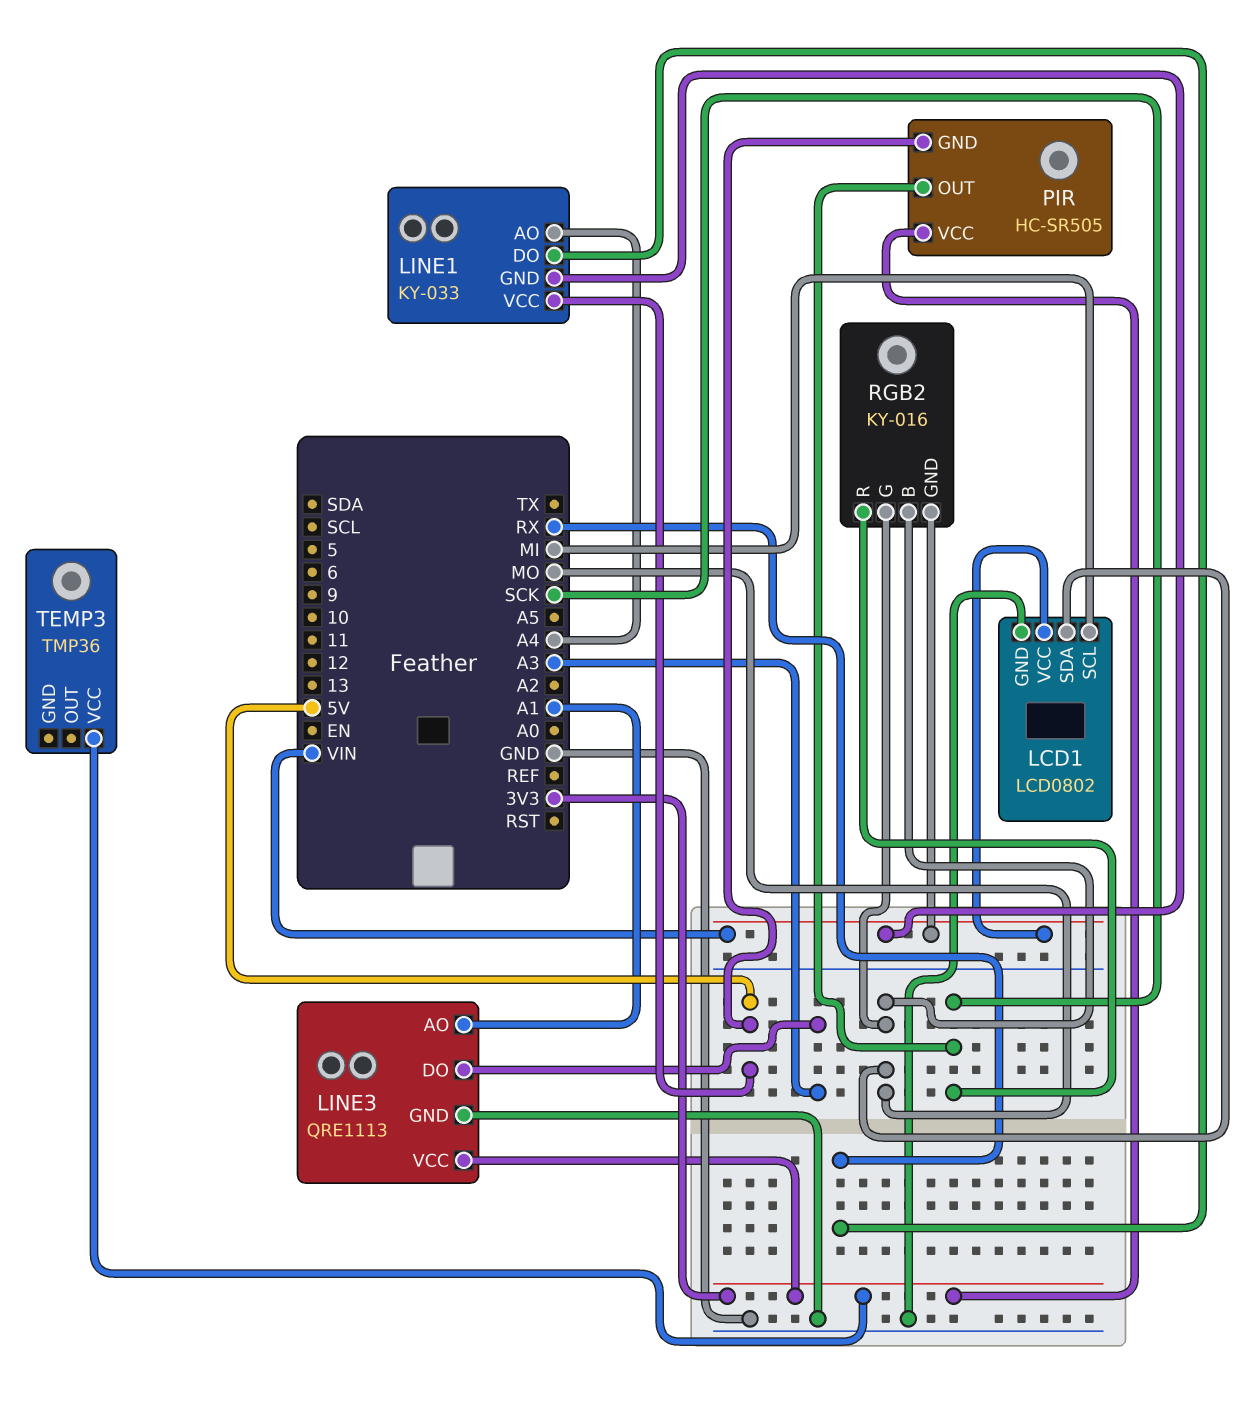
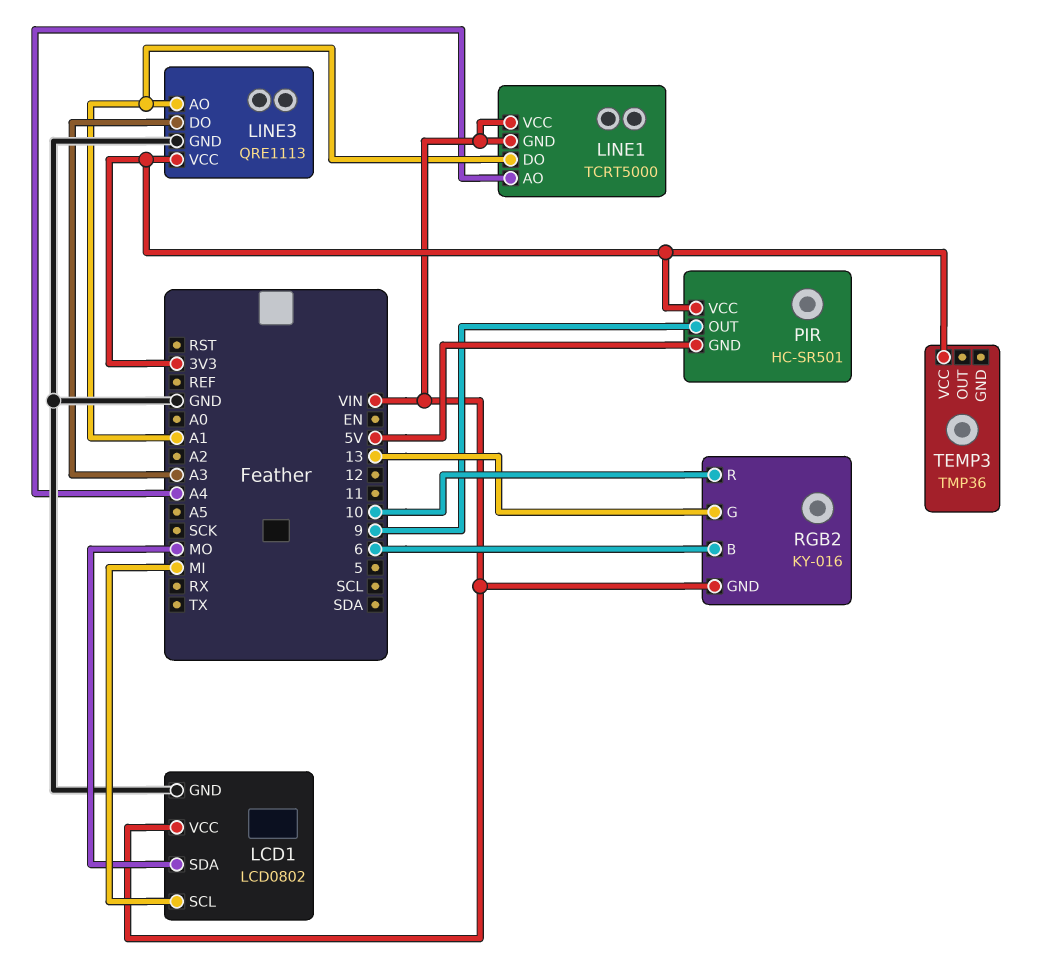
LINE1: KY-033 -> TCRT5000
LINE1 pin DO: RX -> A1
LINE1 pin VCC: 5V -> VIN
PIR: HC-SR505 -> HC-SR501
PIR pin OUT: SCK -> 9
RGB2 pin B: MO -> 6
RGB2 pin G: MO -> 13
RGB2 pin R: SCK -> 10

